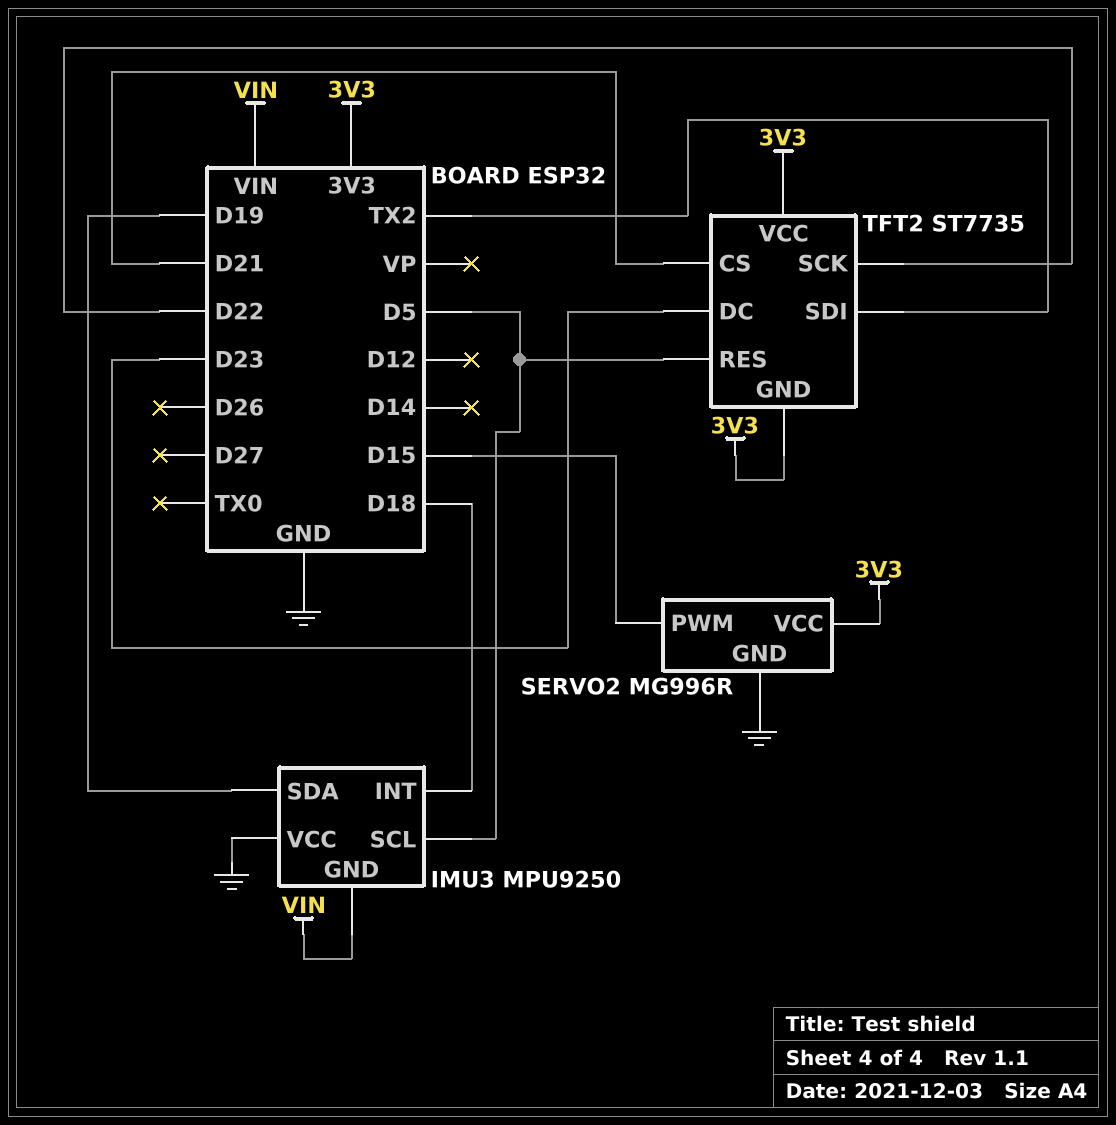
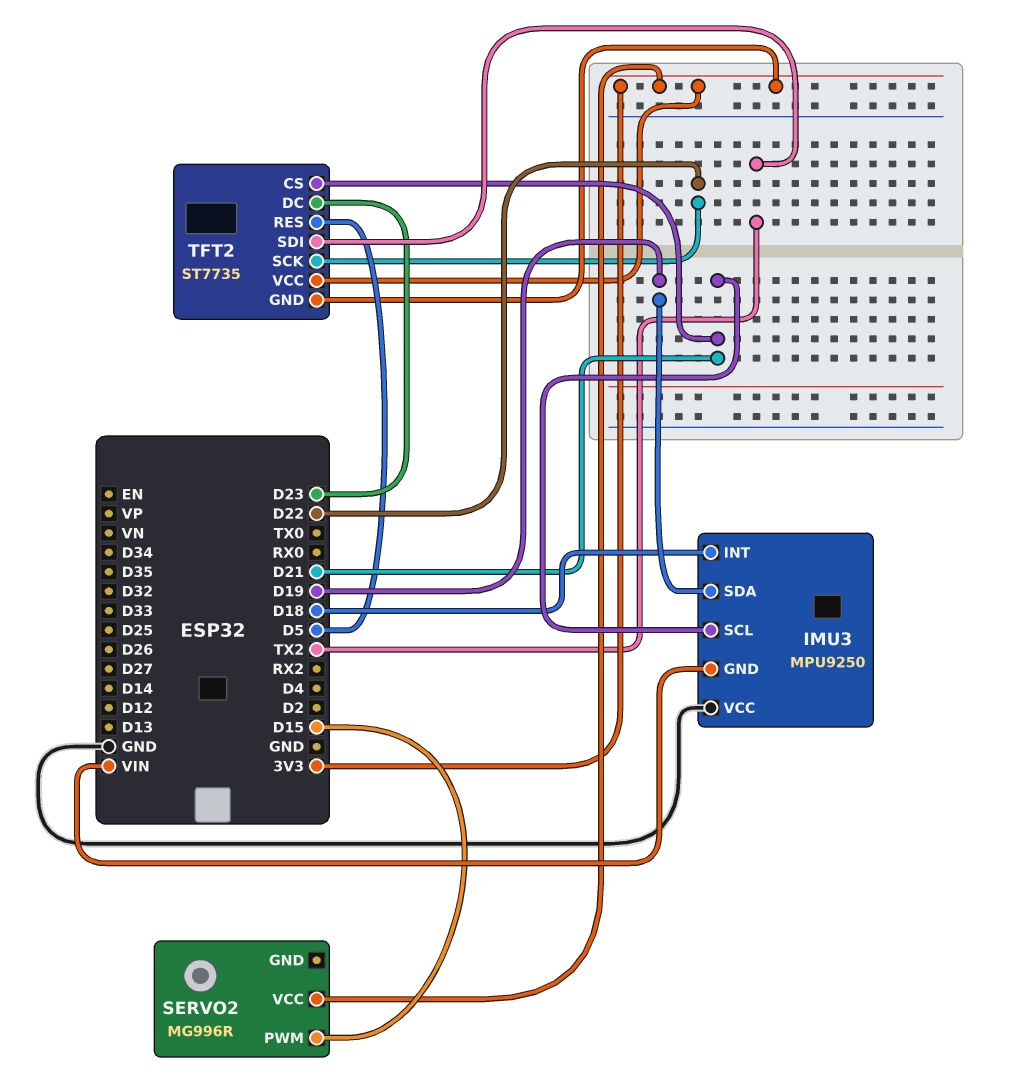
IMU3 pin SCL: D5 -> D21
SERVO2 pin GND: GND -> none

